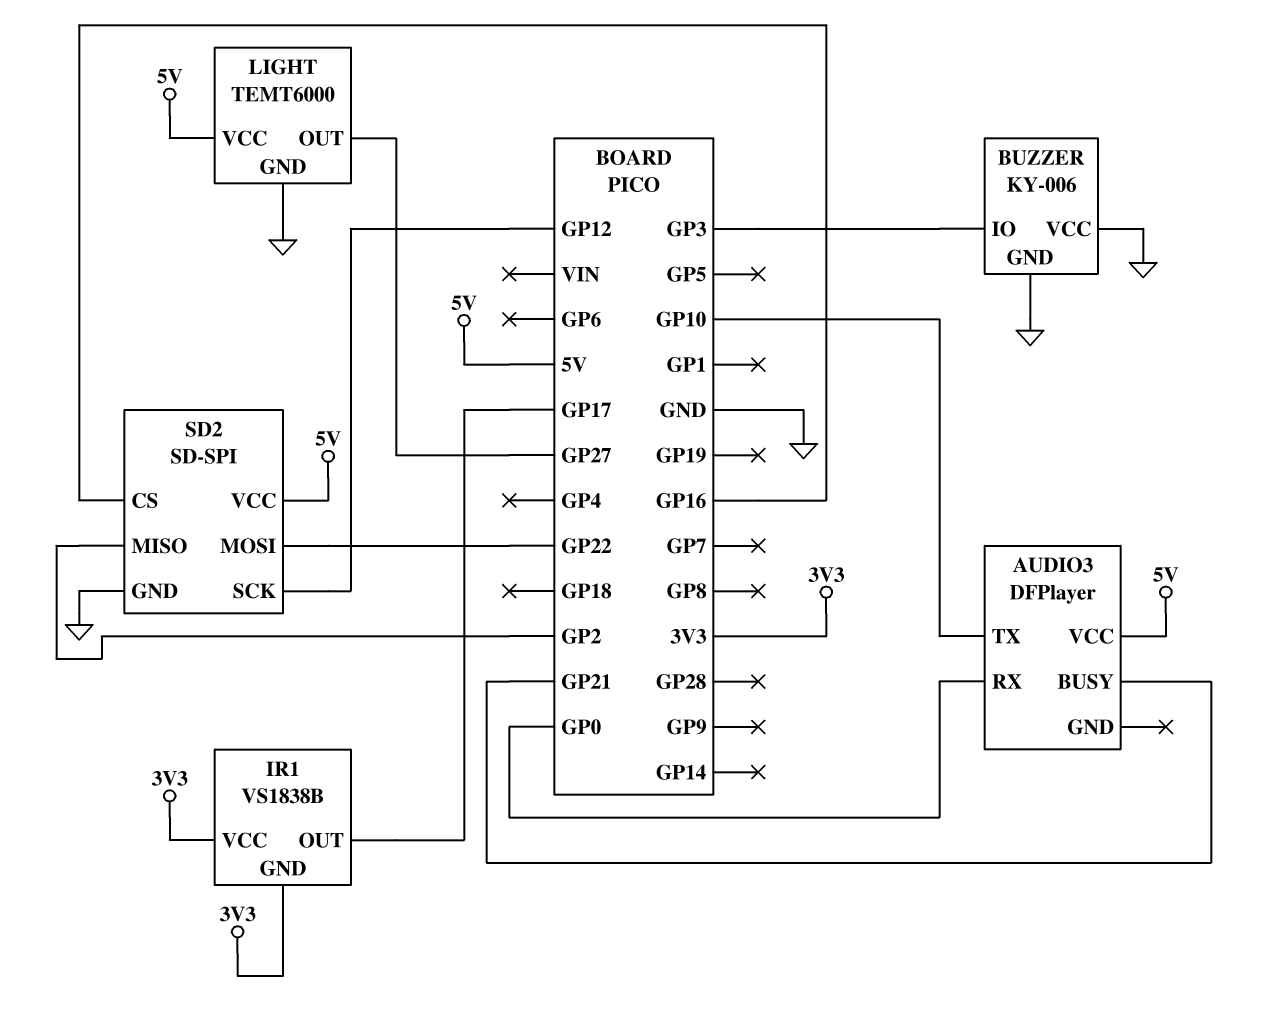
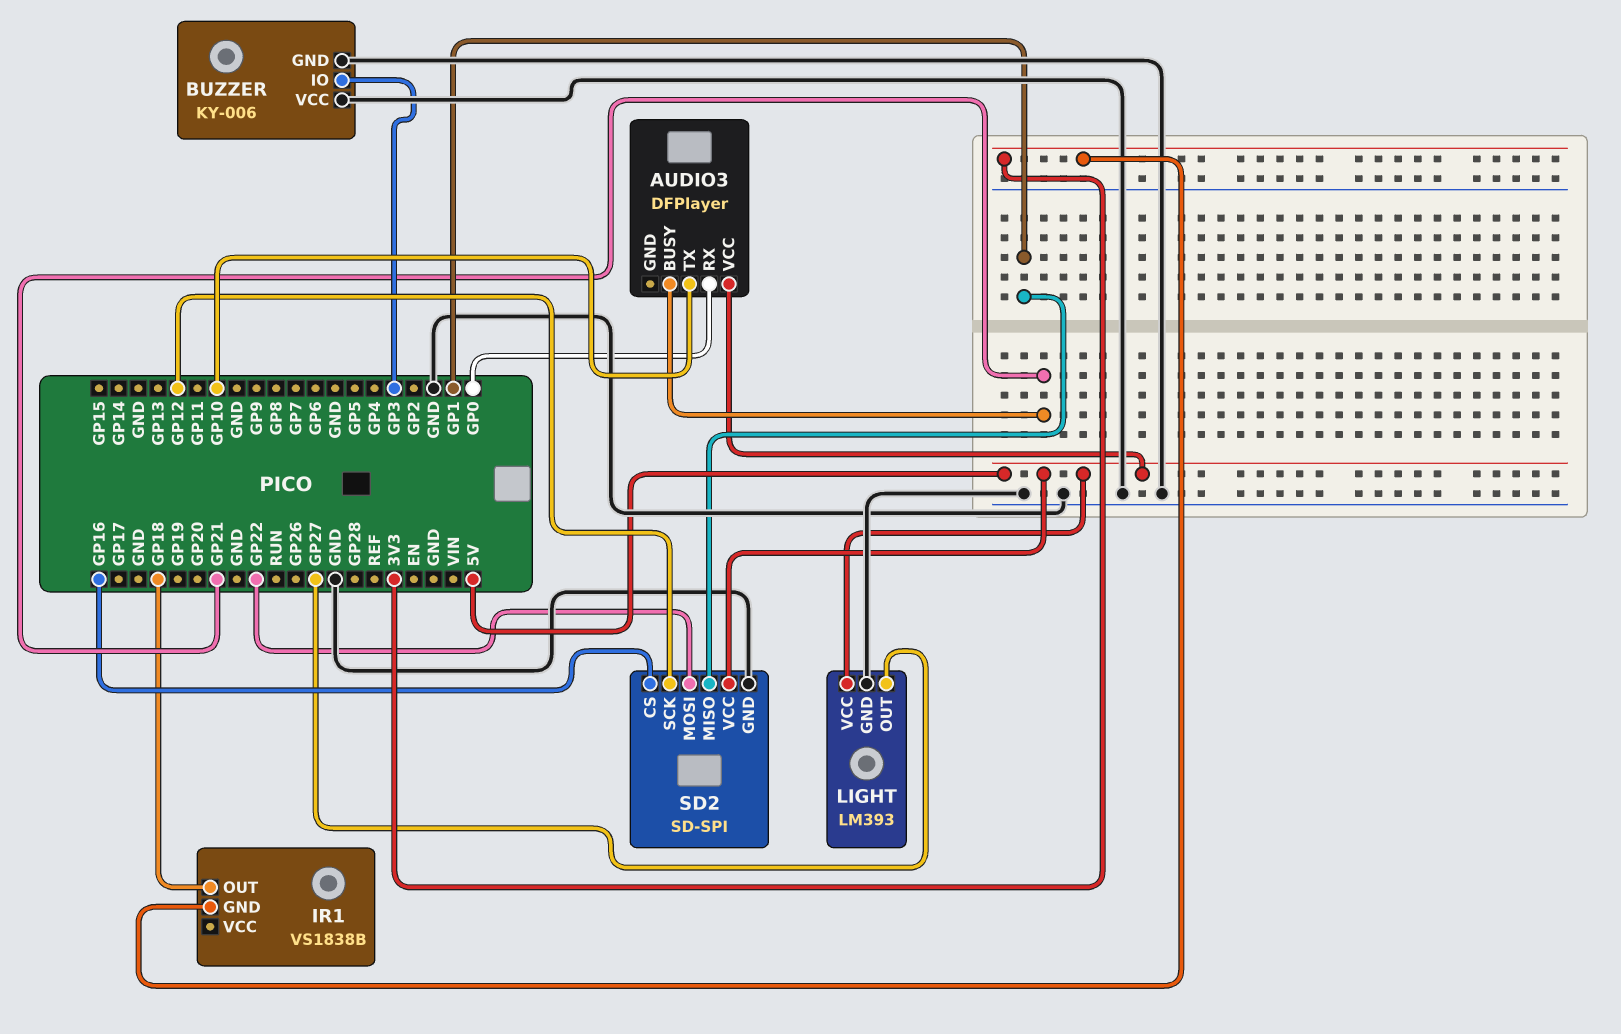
IR1 pin OUT: GP17 -> GP18
IR1 pin VCC: 3V3 -> none
LIGHT: TEMT6000 -> LM393
SD2 pin MISO: GP2 -> GP1

